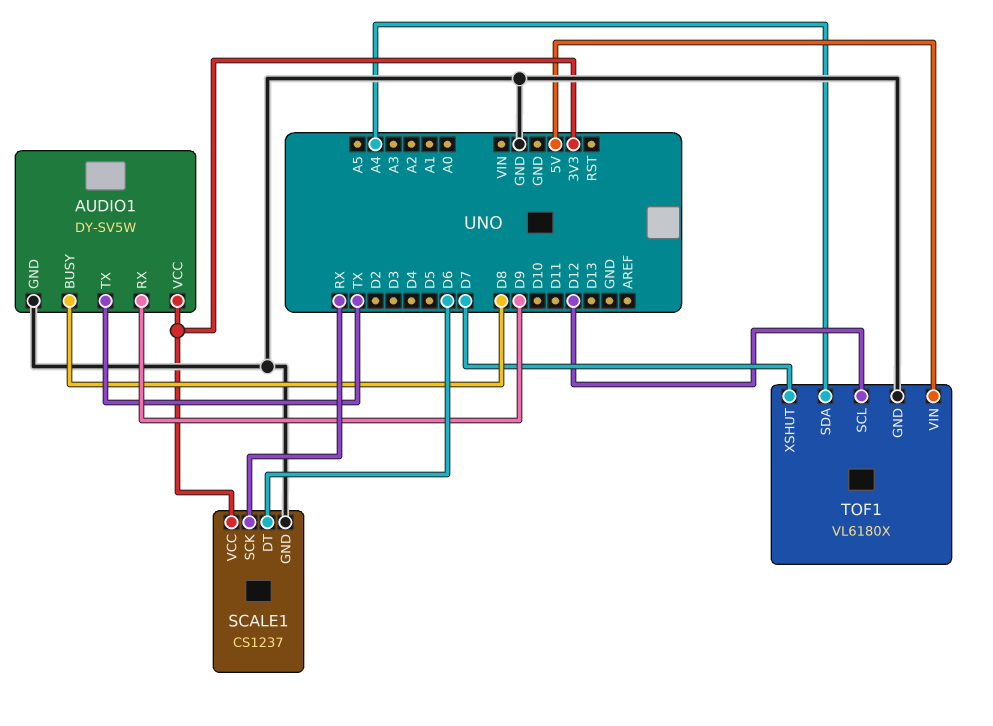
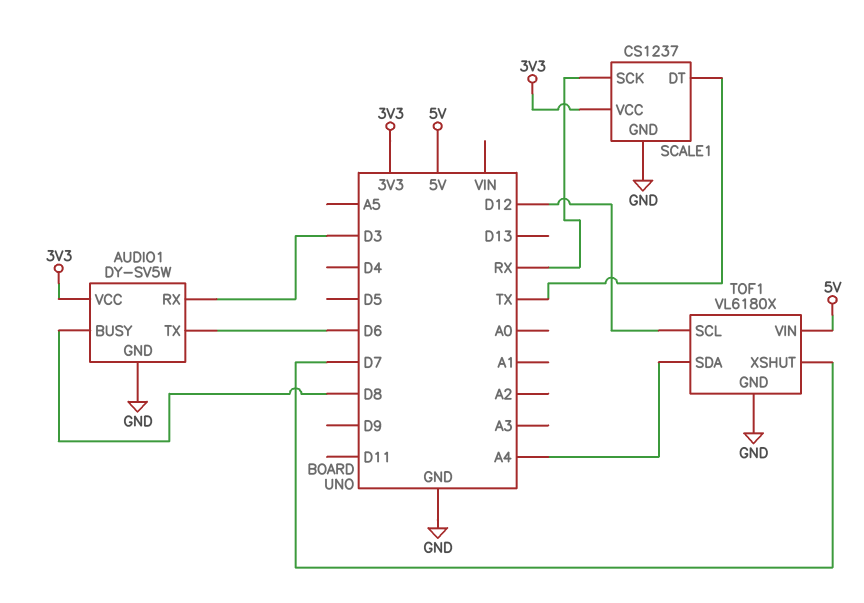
AUDIO1 pin RX: D9 -> D3
AUDIO1 pin TX: TX -> D6
SCALE1 pin DT: D6 -> TX

